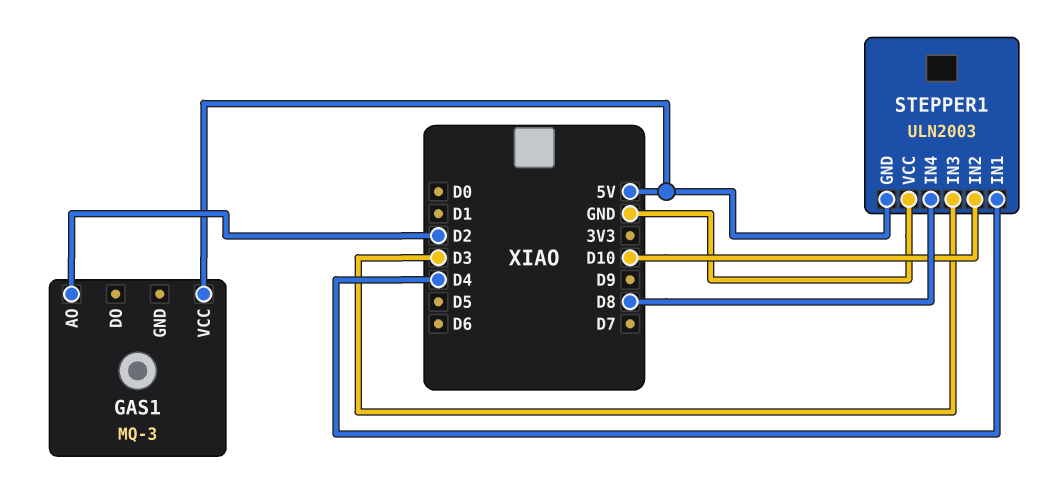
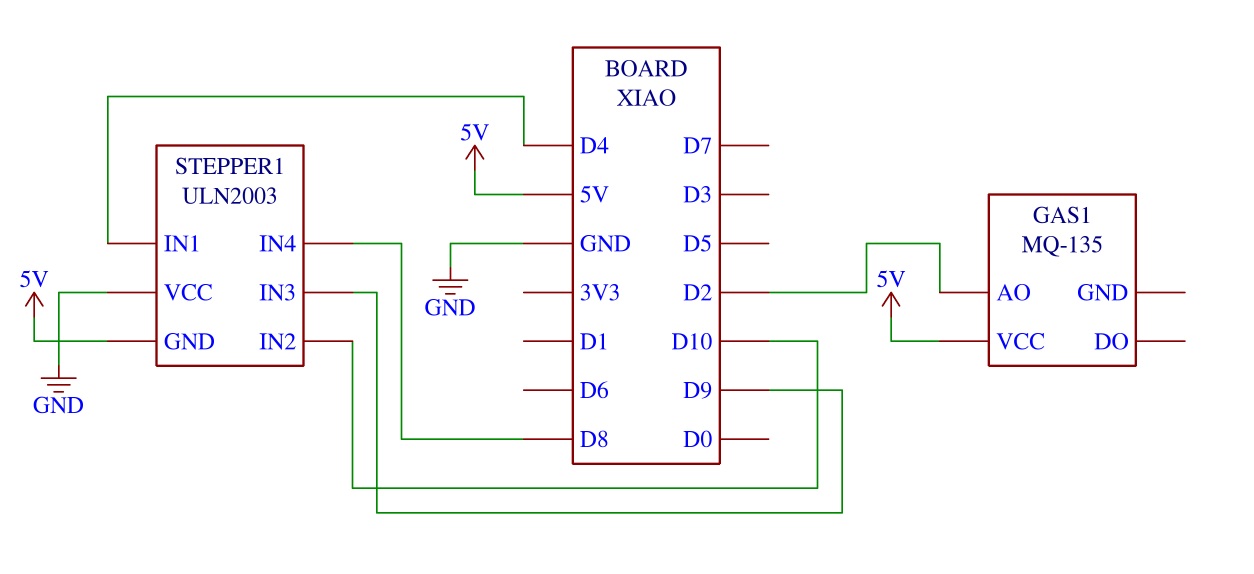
GAS1: MQ-3 -> MQ-135
STEPPER1 pin IN3: D3 -> D9

